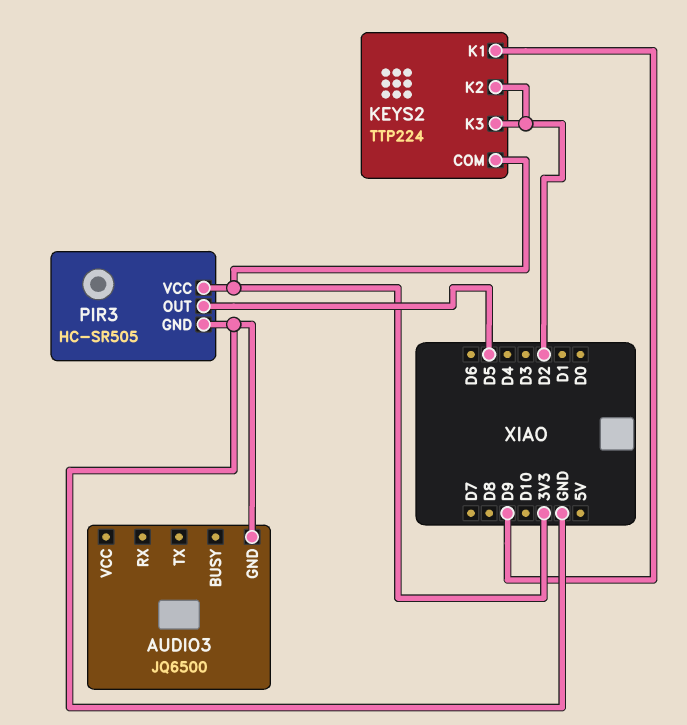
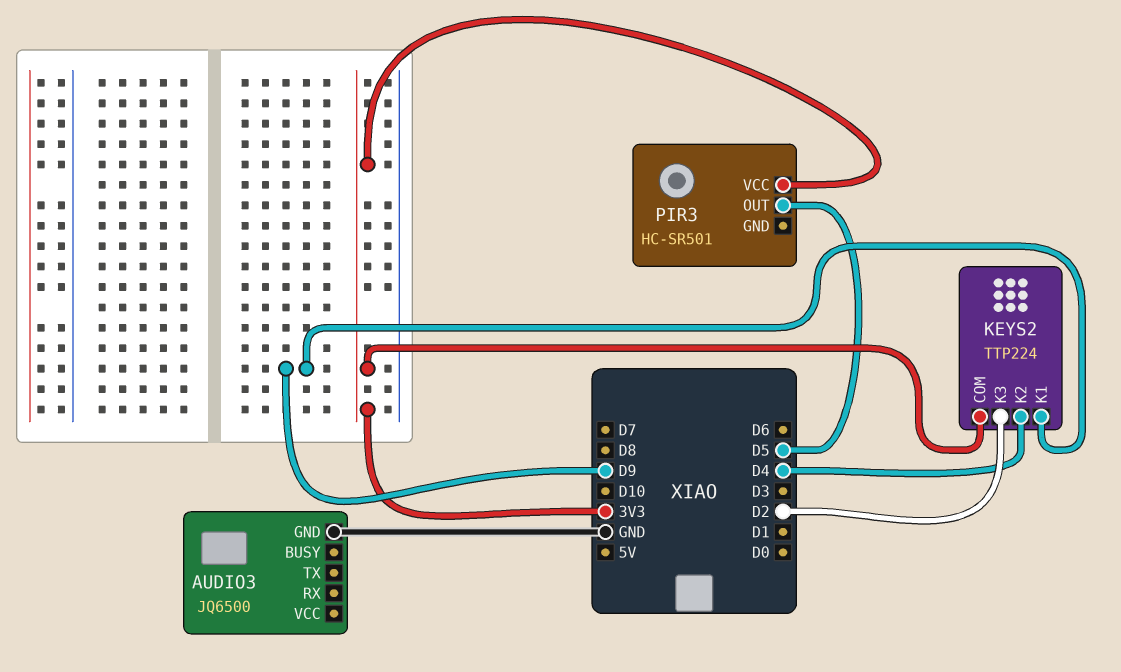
KEYS2 pin K2: D2 -> D4
PIR3: HC-SR505 -> HC-SR501
PIR3 pin GND: GND -> none

